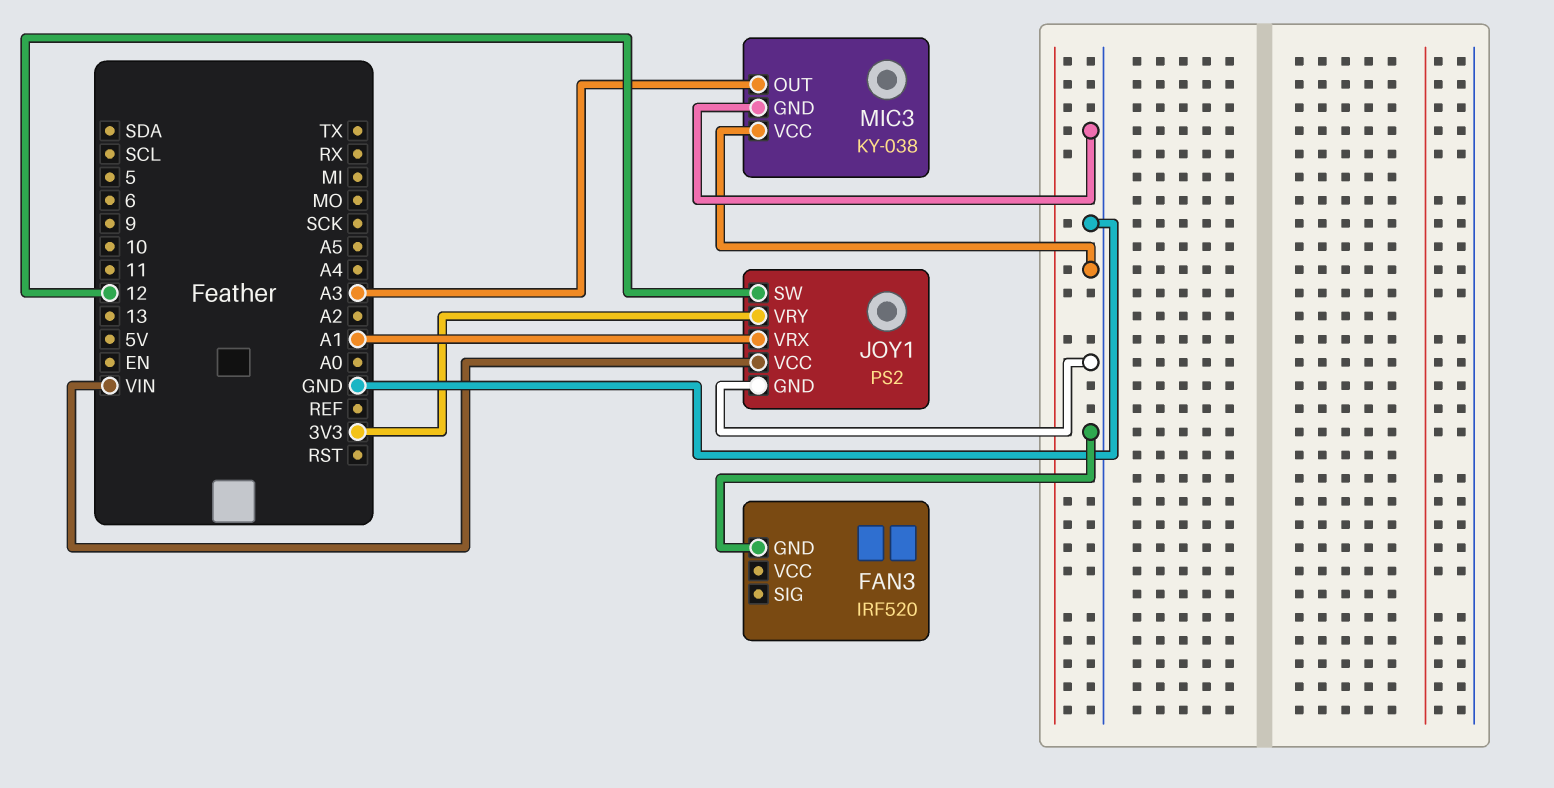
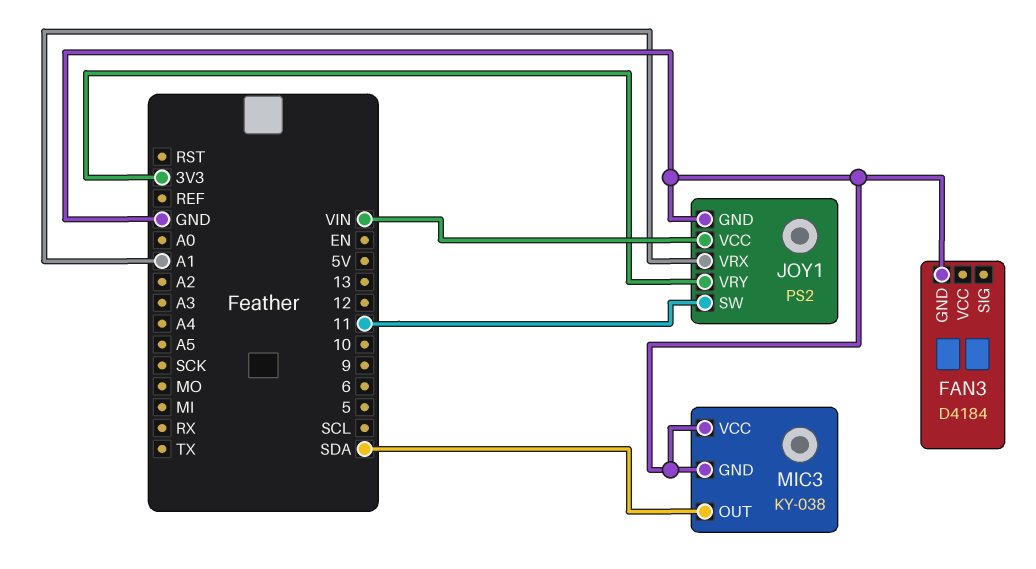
FAN3: IRF520 -> D4184
JOY1 pin SW: 12 -> 11
MIC3 pin OUT: A3 -> SDA

